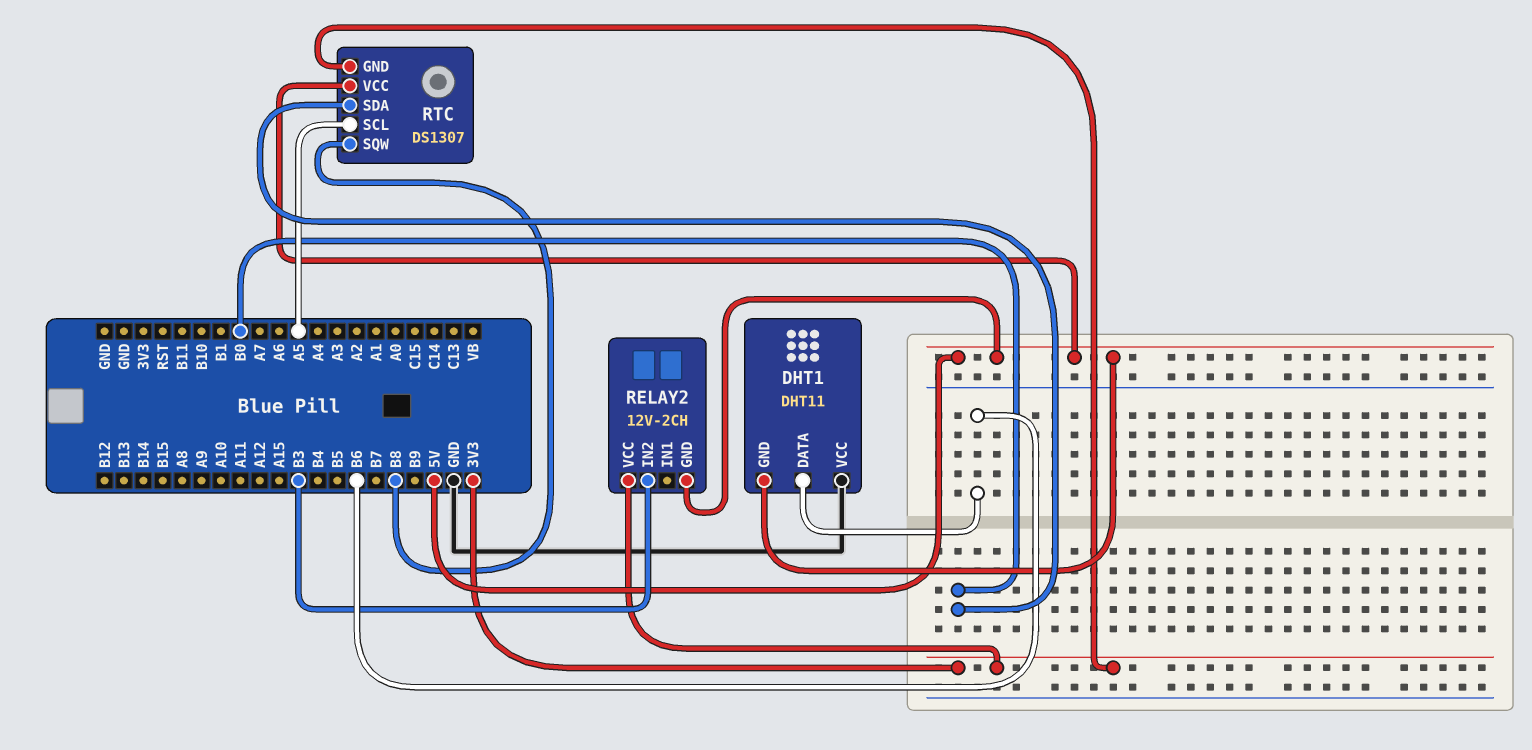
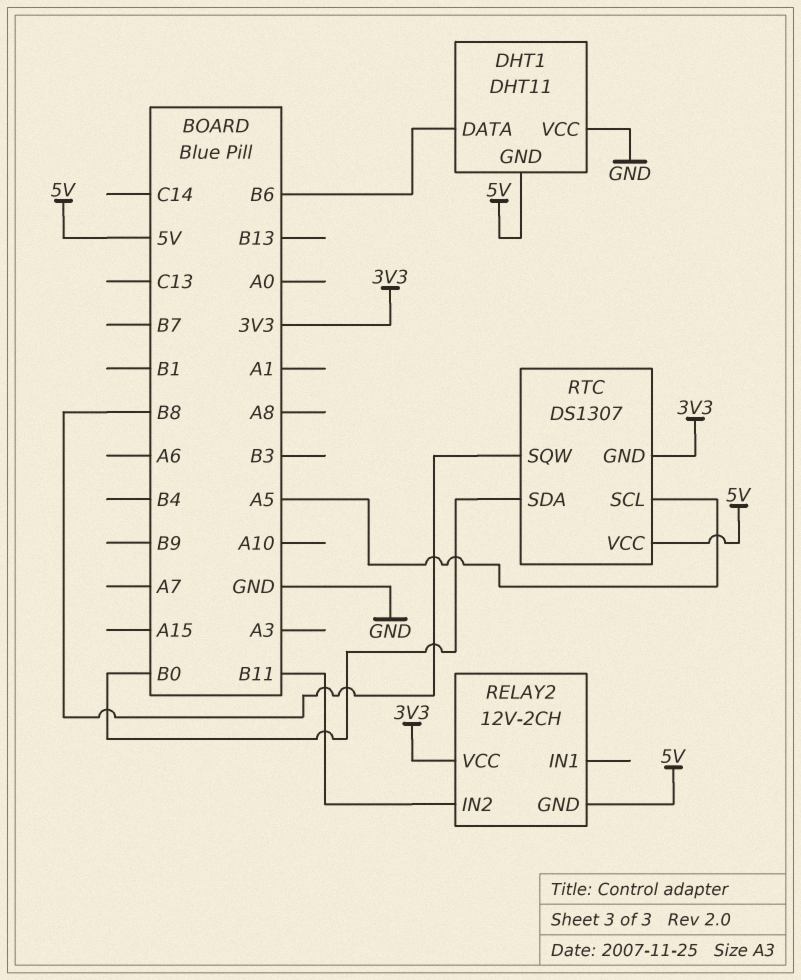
RELAY2 pin IN2: B3 -> B11

